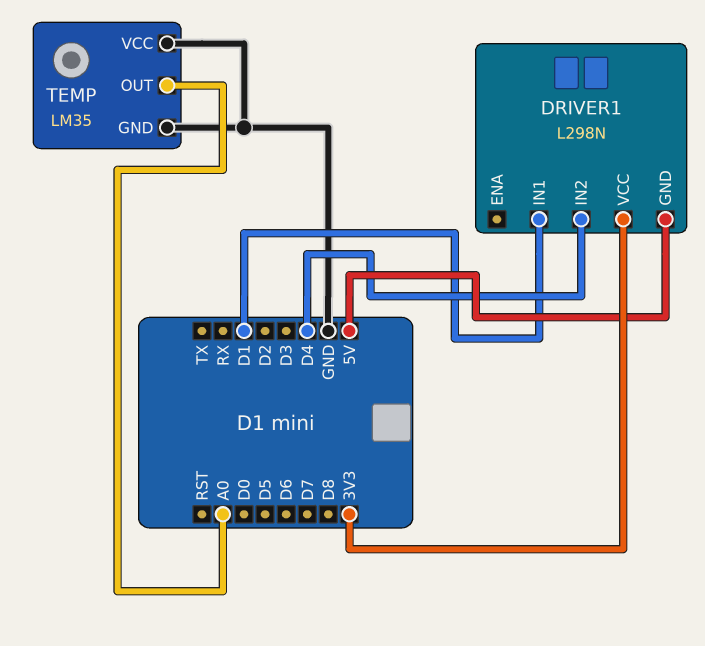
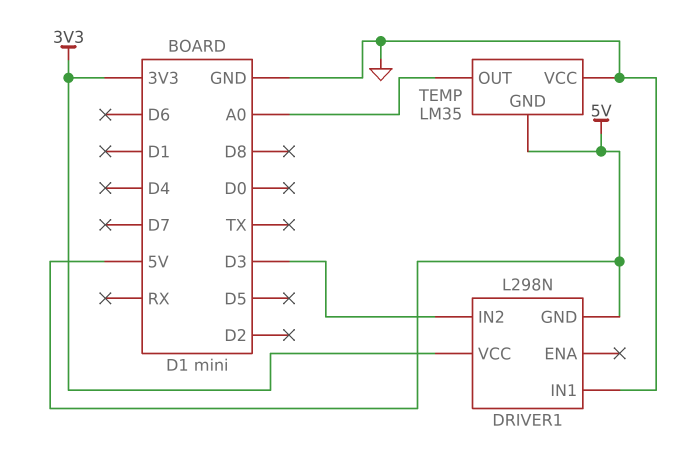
DRIVER1 pin IN1: D1 -> GND
DRIVER1 pin IN2: D4 -> D3
TEMP pin GND: GND -> 5V

